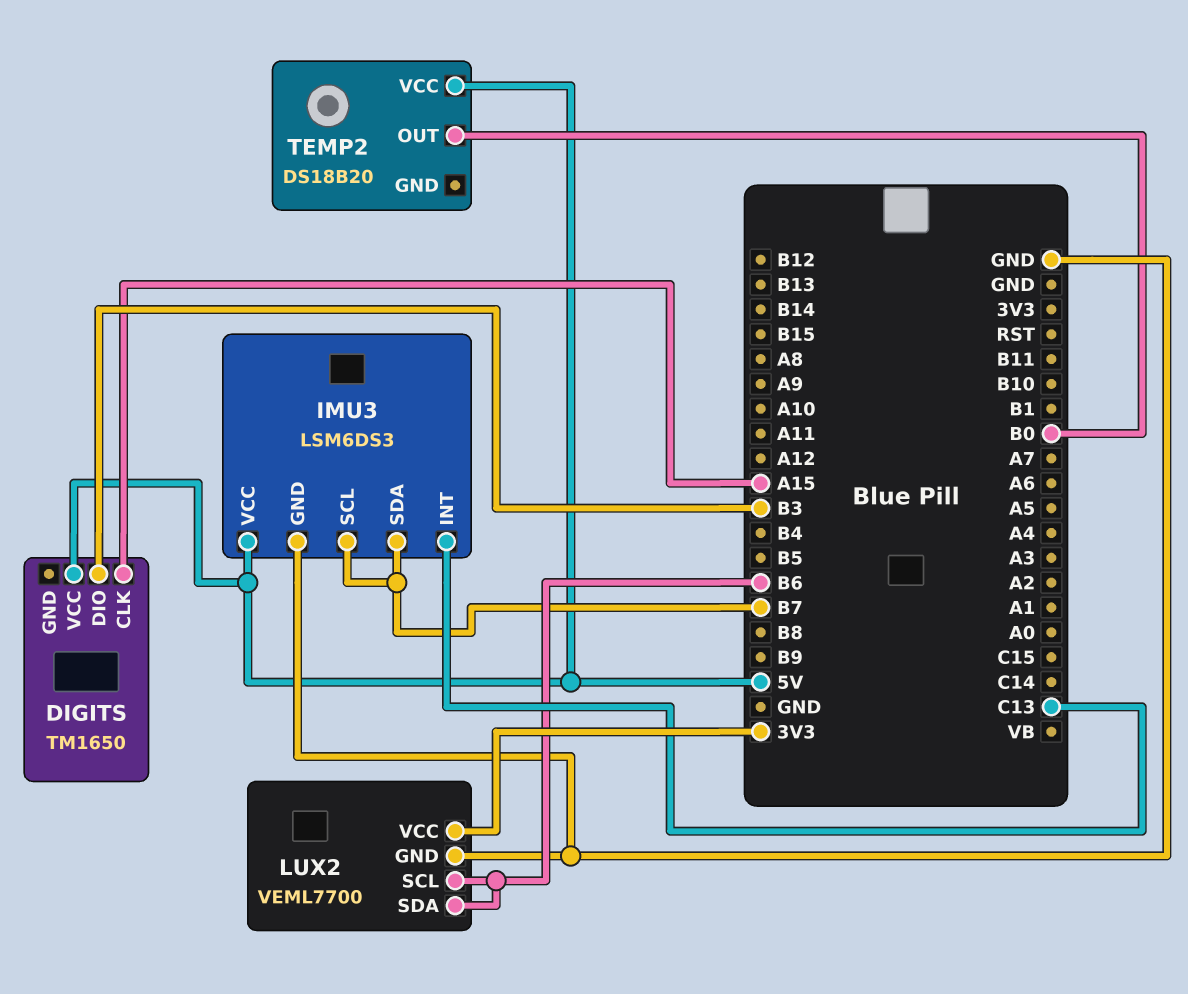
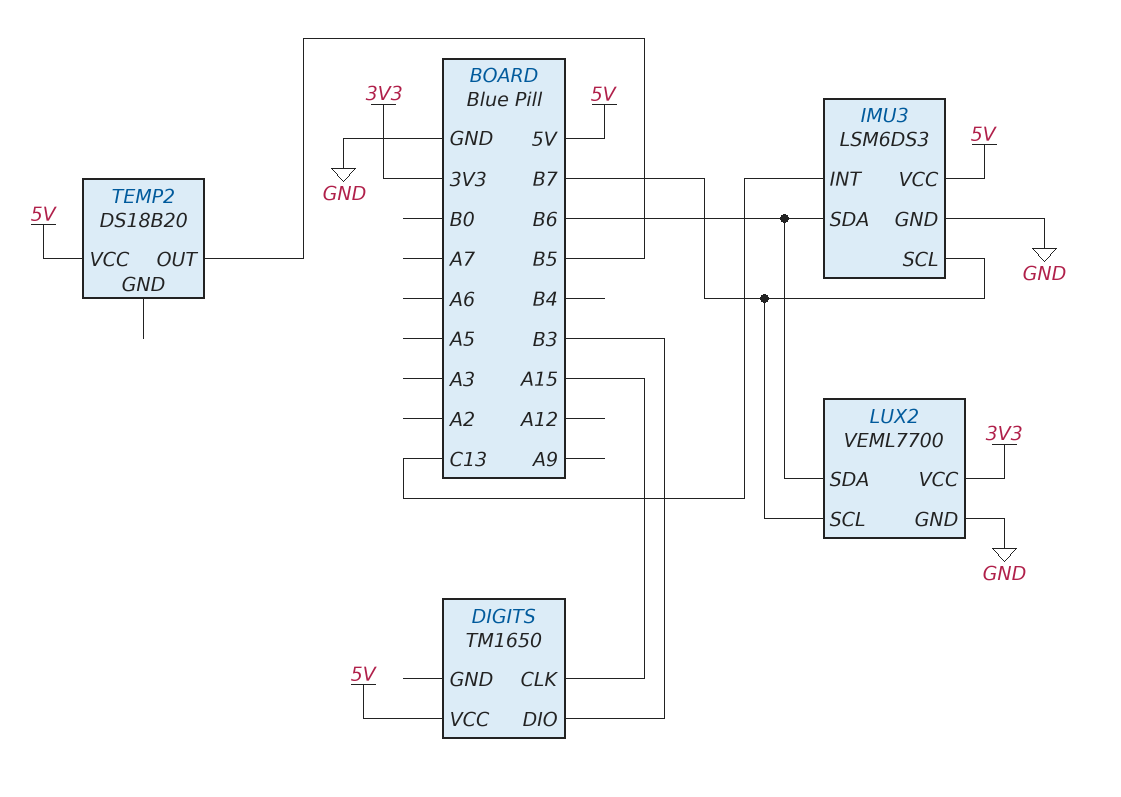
IMU3 pin SDA: B7 -> B6
LUX2 pin SCL: B6 -> B7
TEMP2 pin OUT: B0 -> B5

